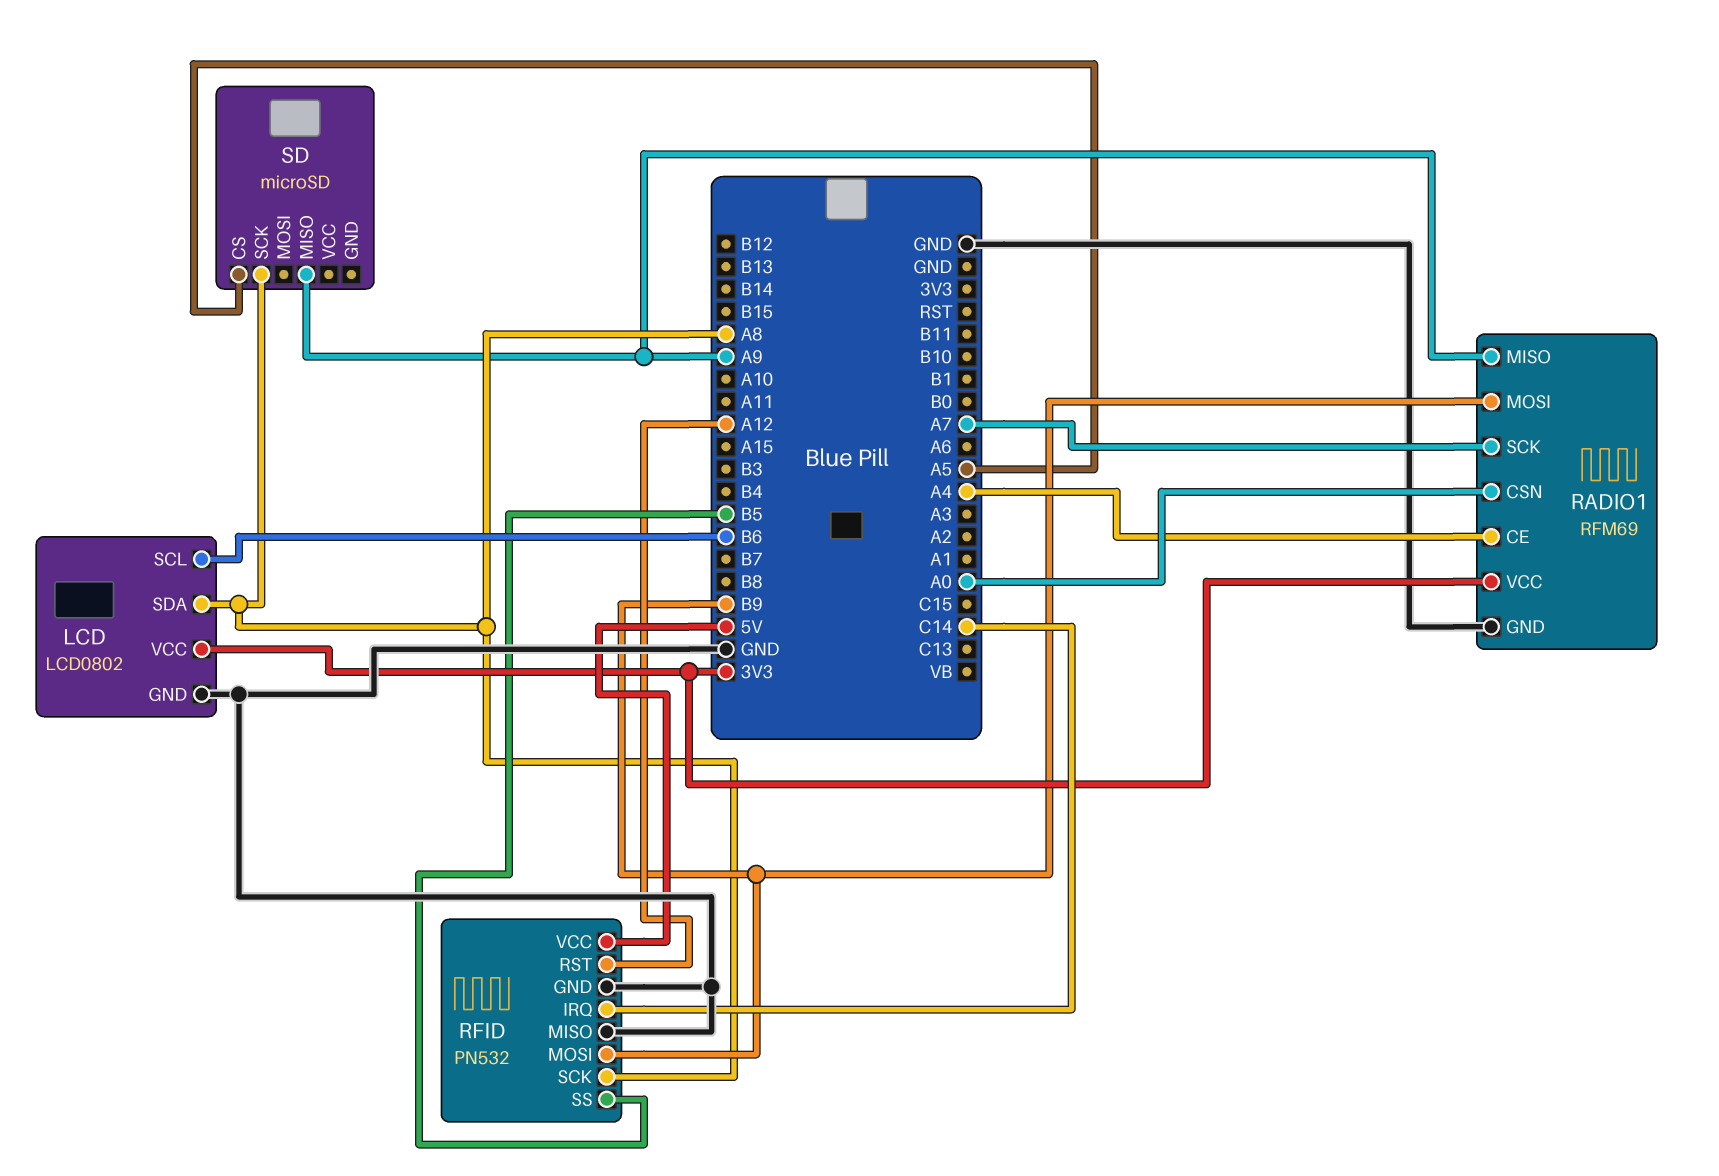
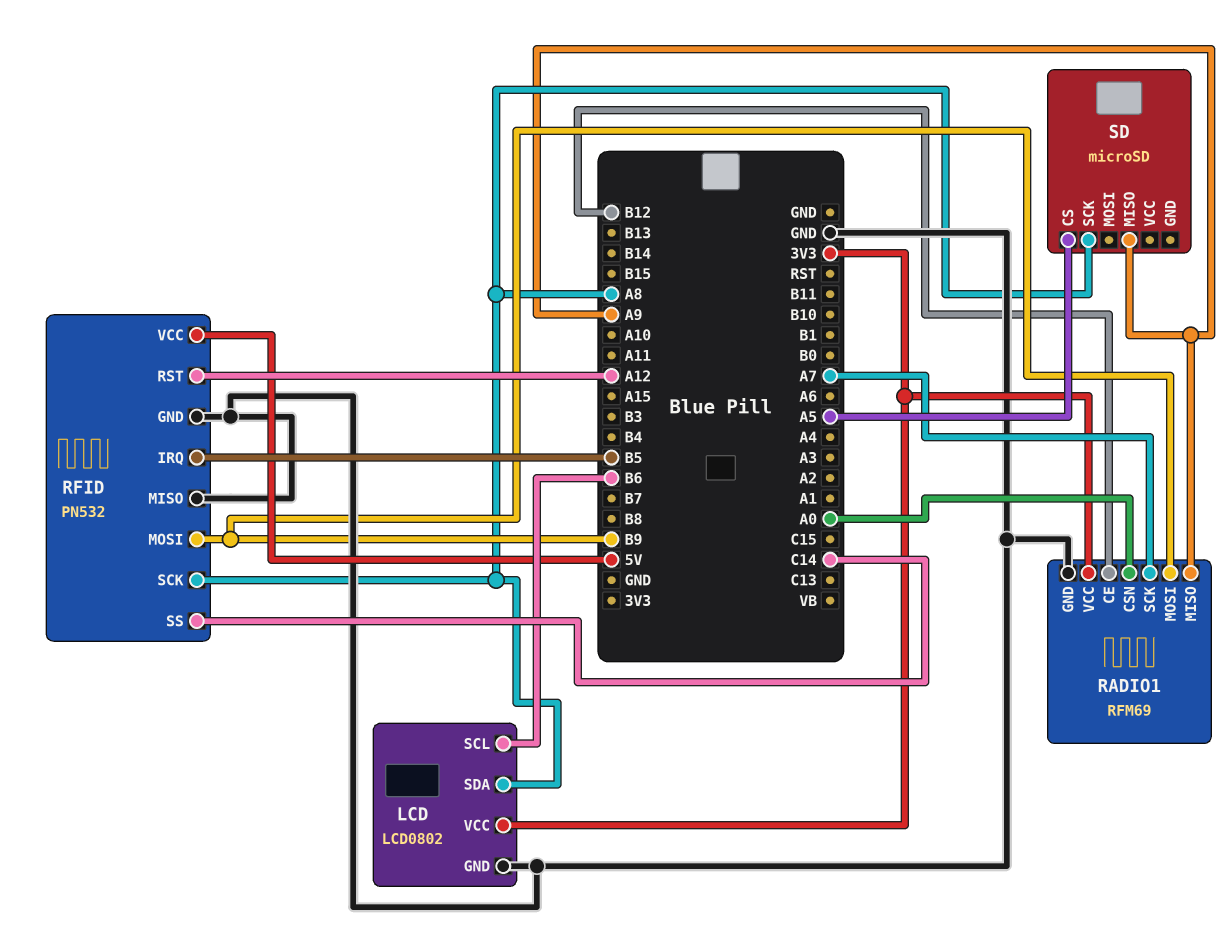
RADIO1 pin CE: A4 -> B12
RFID pin IRQ: C14 -> B5
RFID pin SS: B5 -> C14

